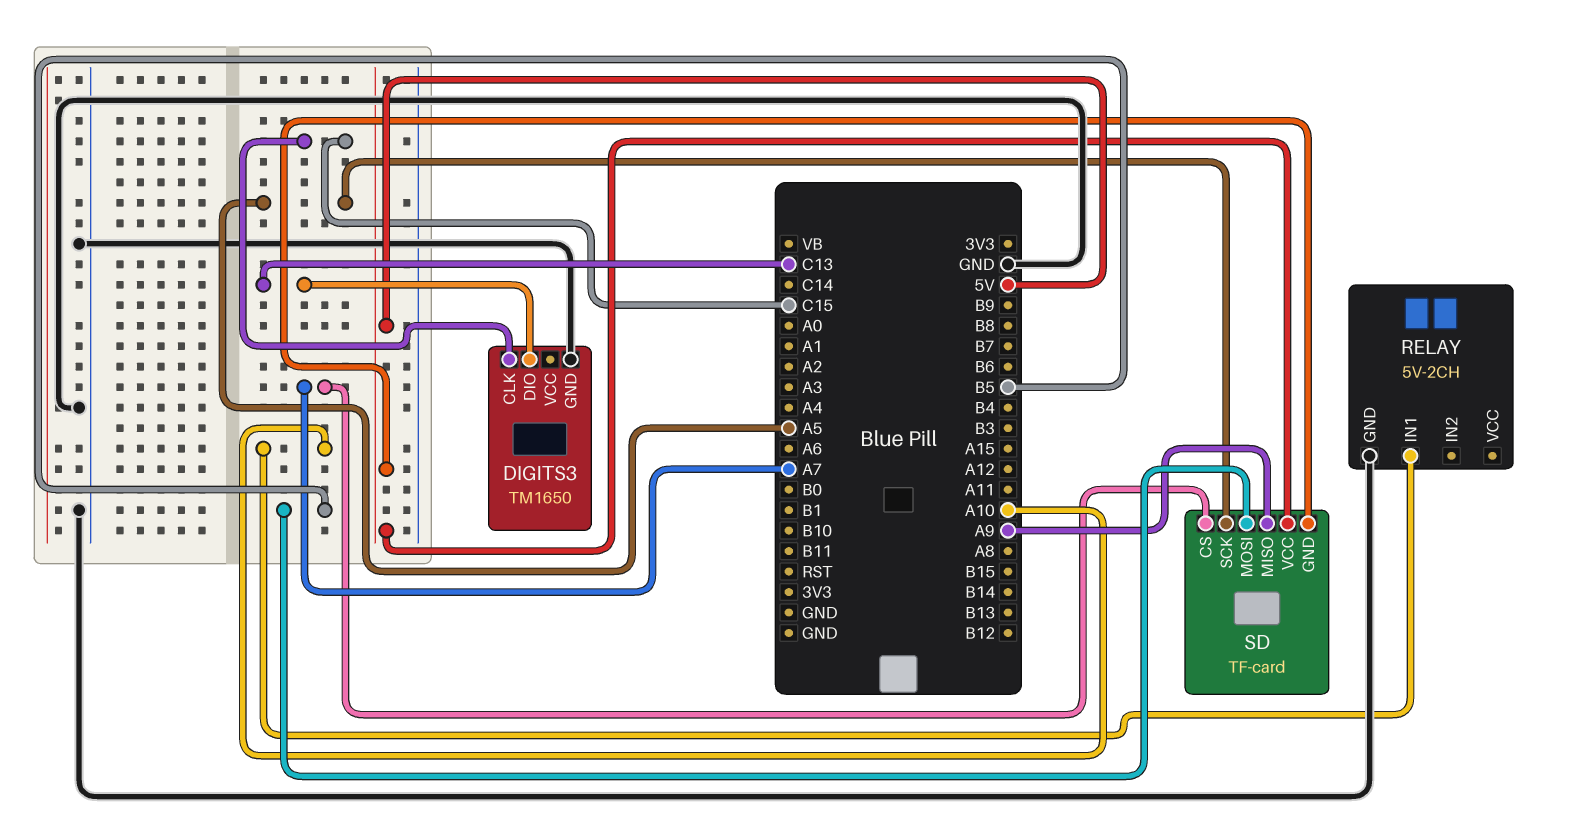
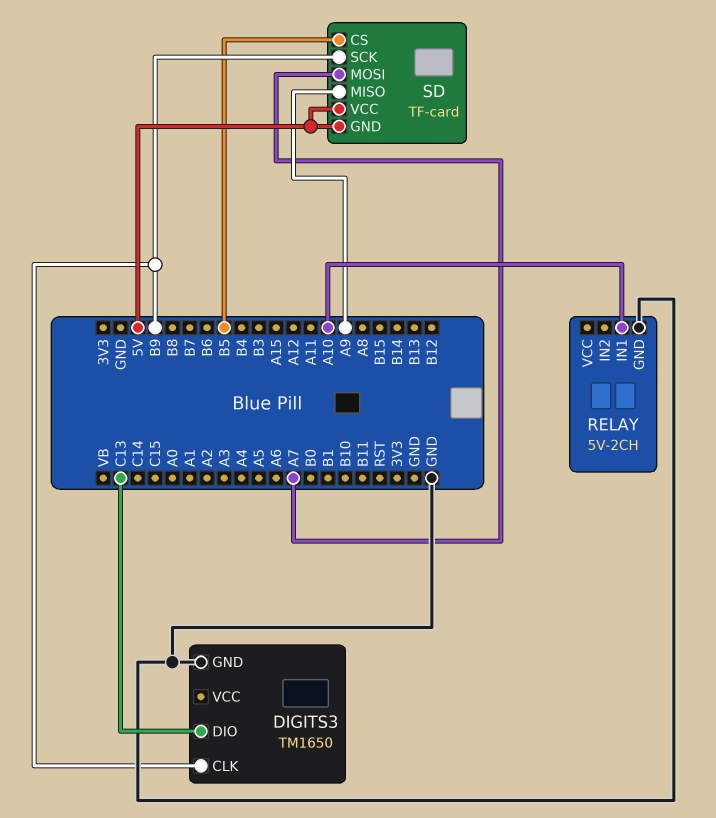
DIGITS3 pin CLK: C15 -> B9
SD pin CS: A7 -> B5
SD pin MOSI: B5 -> A7
SD pin SCK: A5 -> B9

